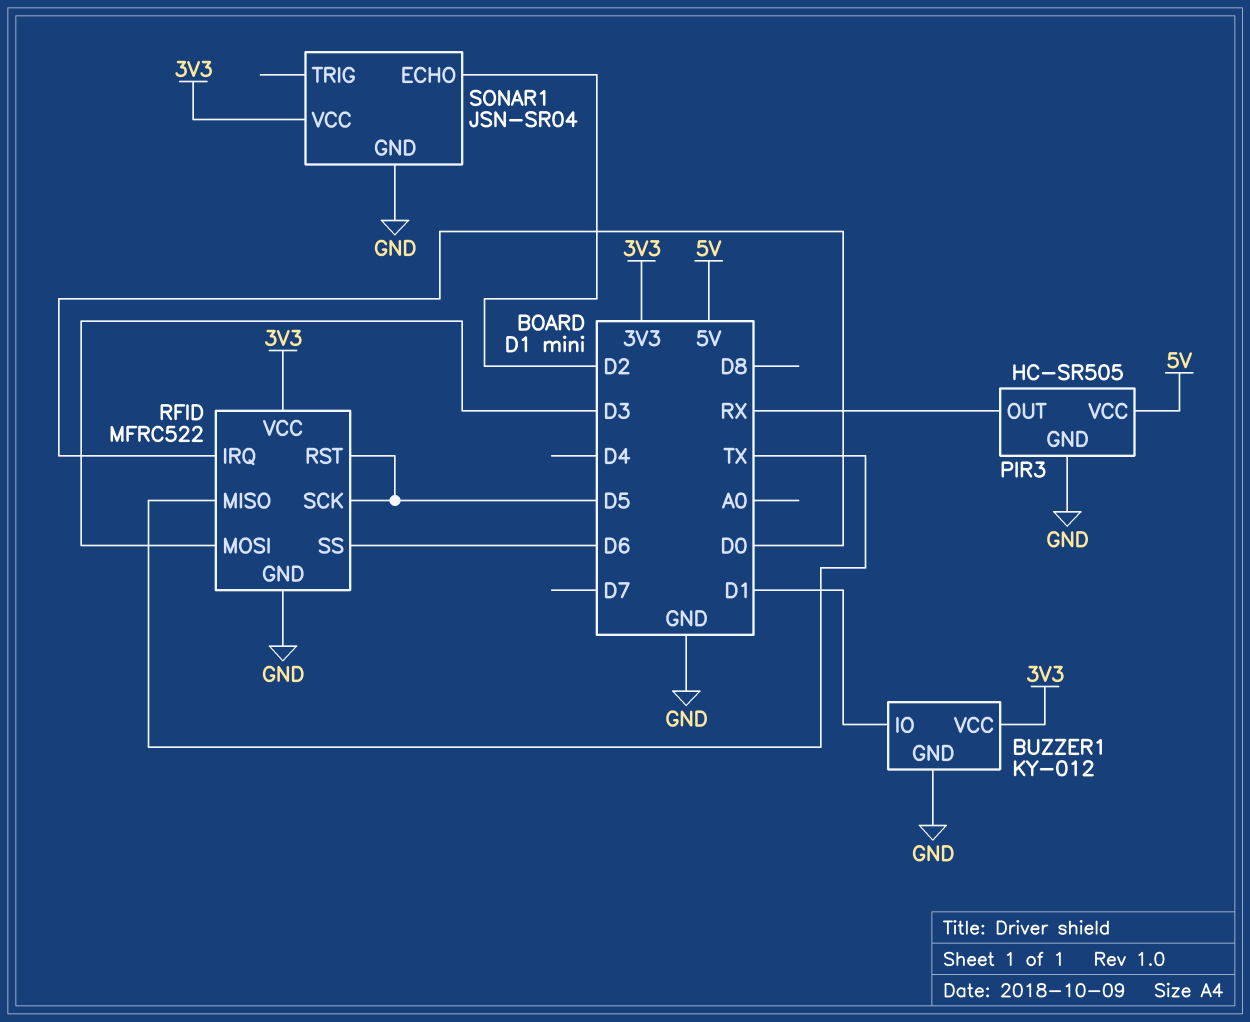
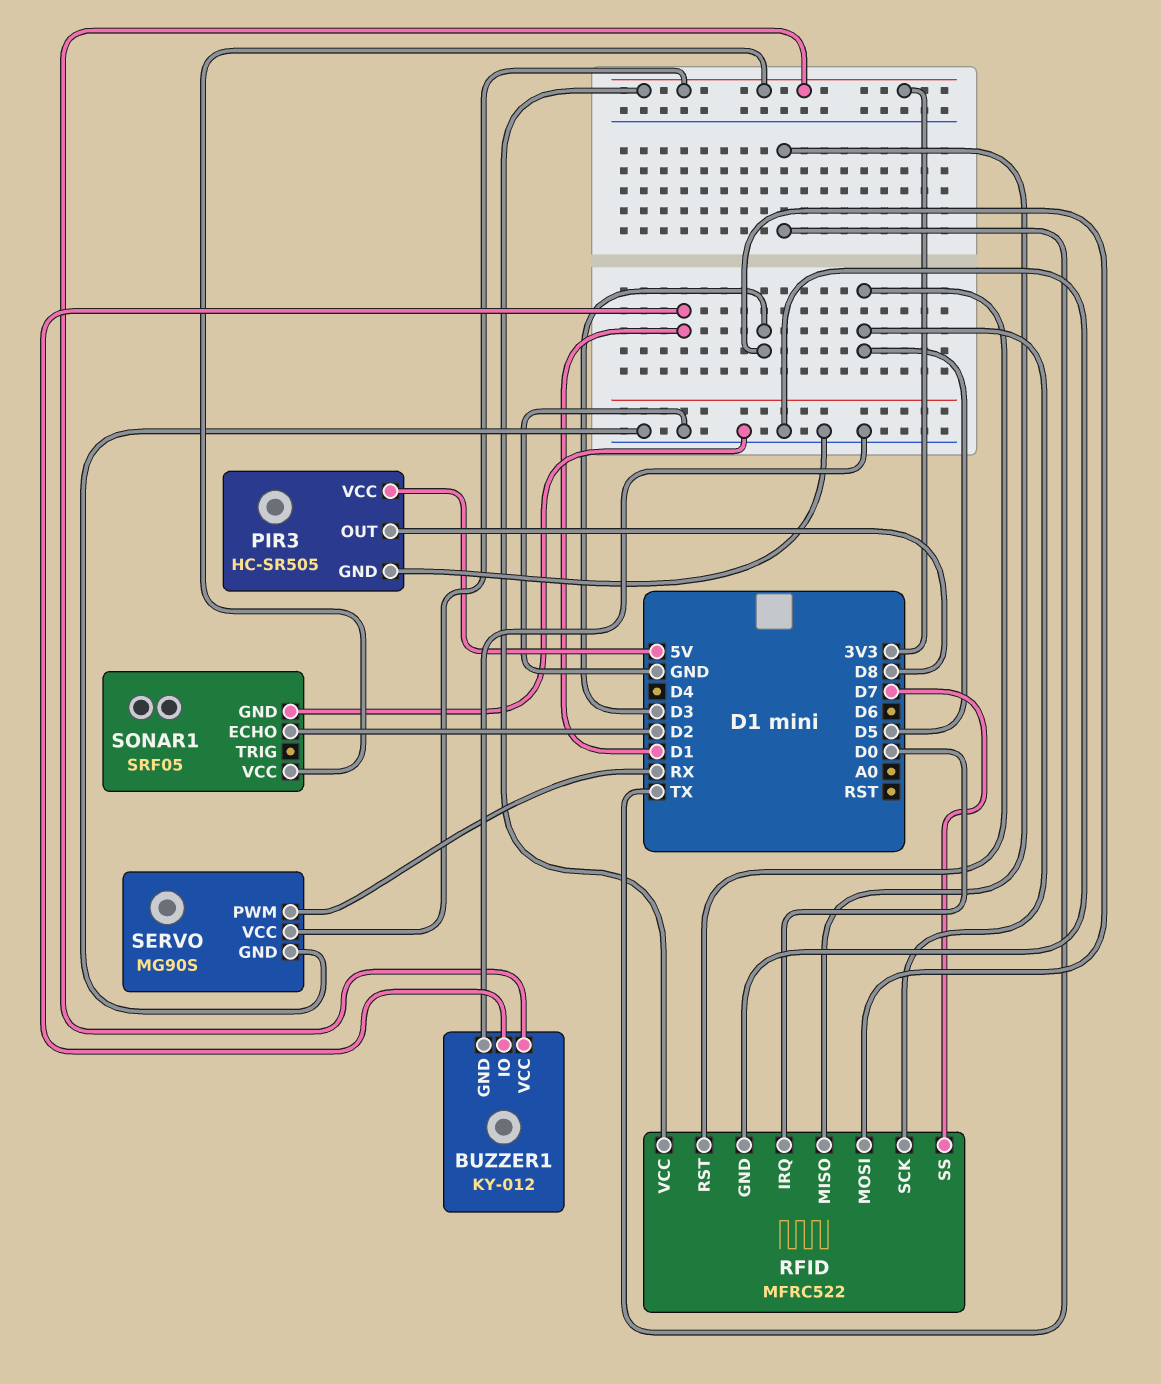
PIR3 pin OUT: RX -> D8
RFID pin SS: D6 -> D7
SERVO: none -> MG90S
SERVO pin GND: none -> GND
SERVO pin PWM: none -> RX
SERVO pin VCC: none -> 3V3
SONAR1: JSN-SR04 -> SRF05

